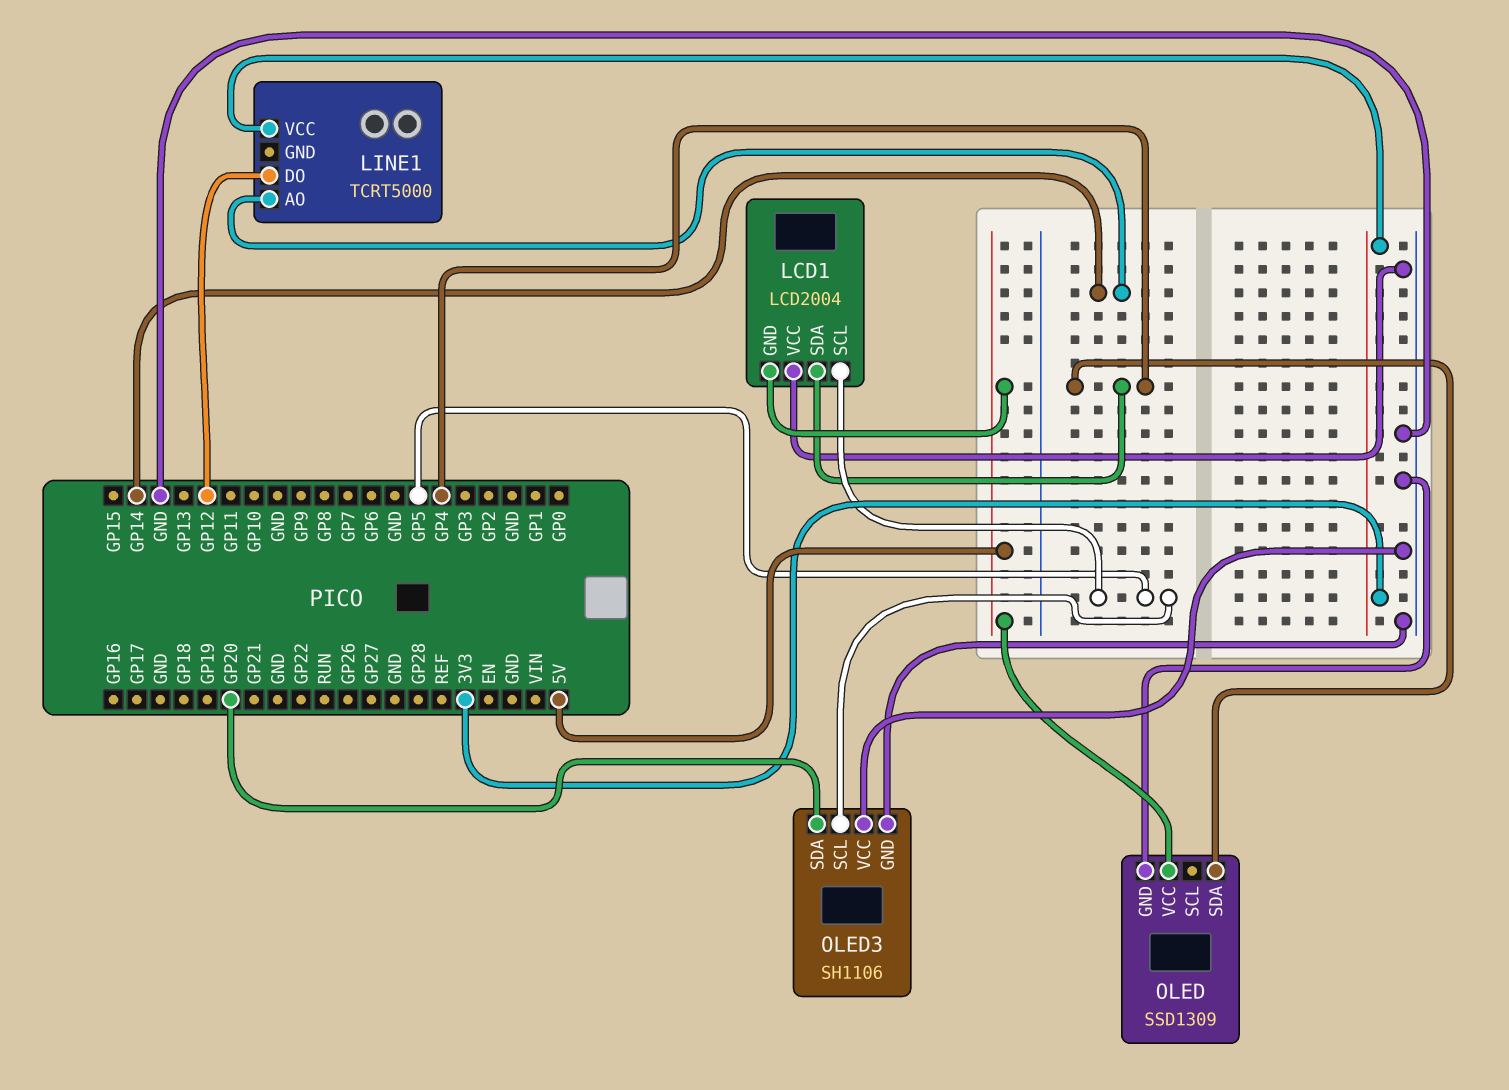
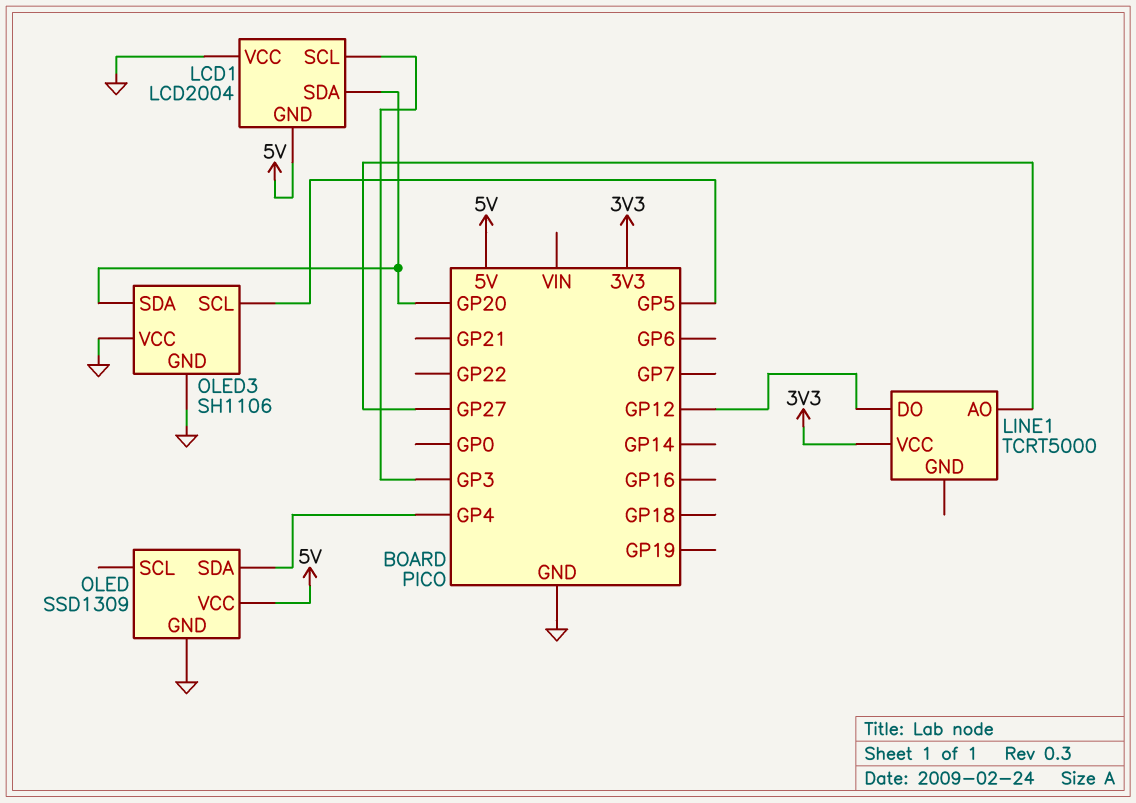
LCD1 pin SCL: GP5 -> GP3
LCD1 pin SDA: GP4 -> GP20
LINE1 pin AO: GP14 -> GP27

